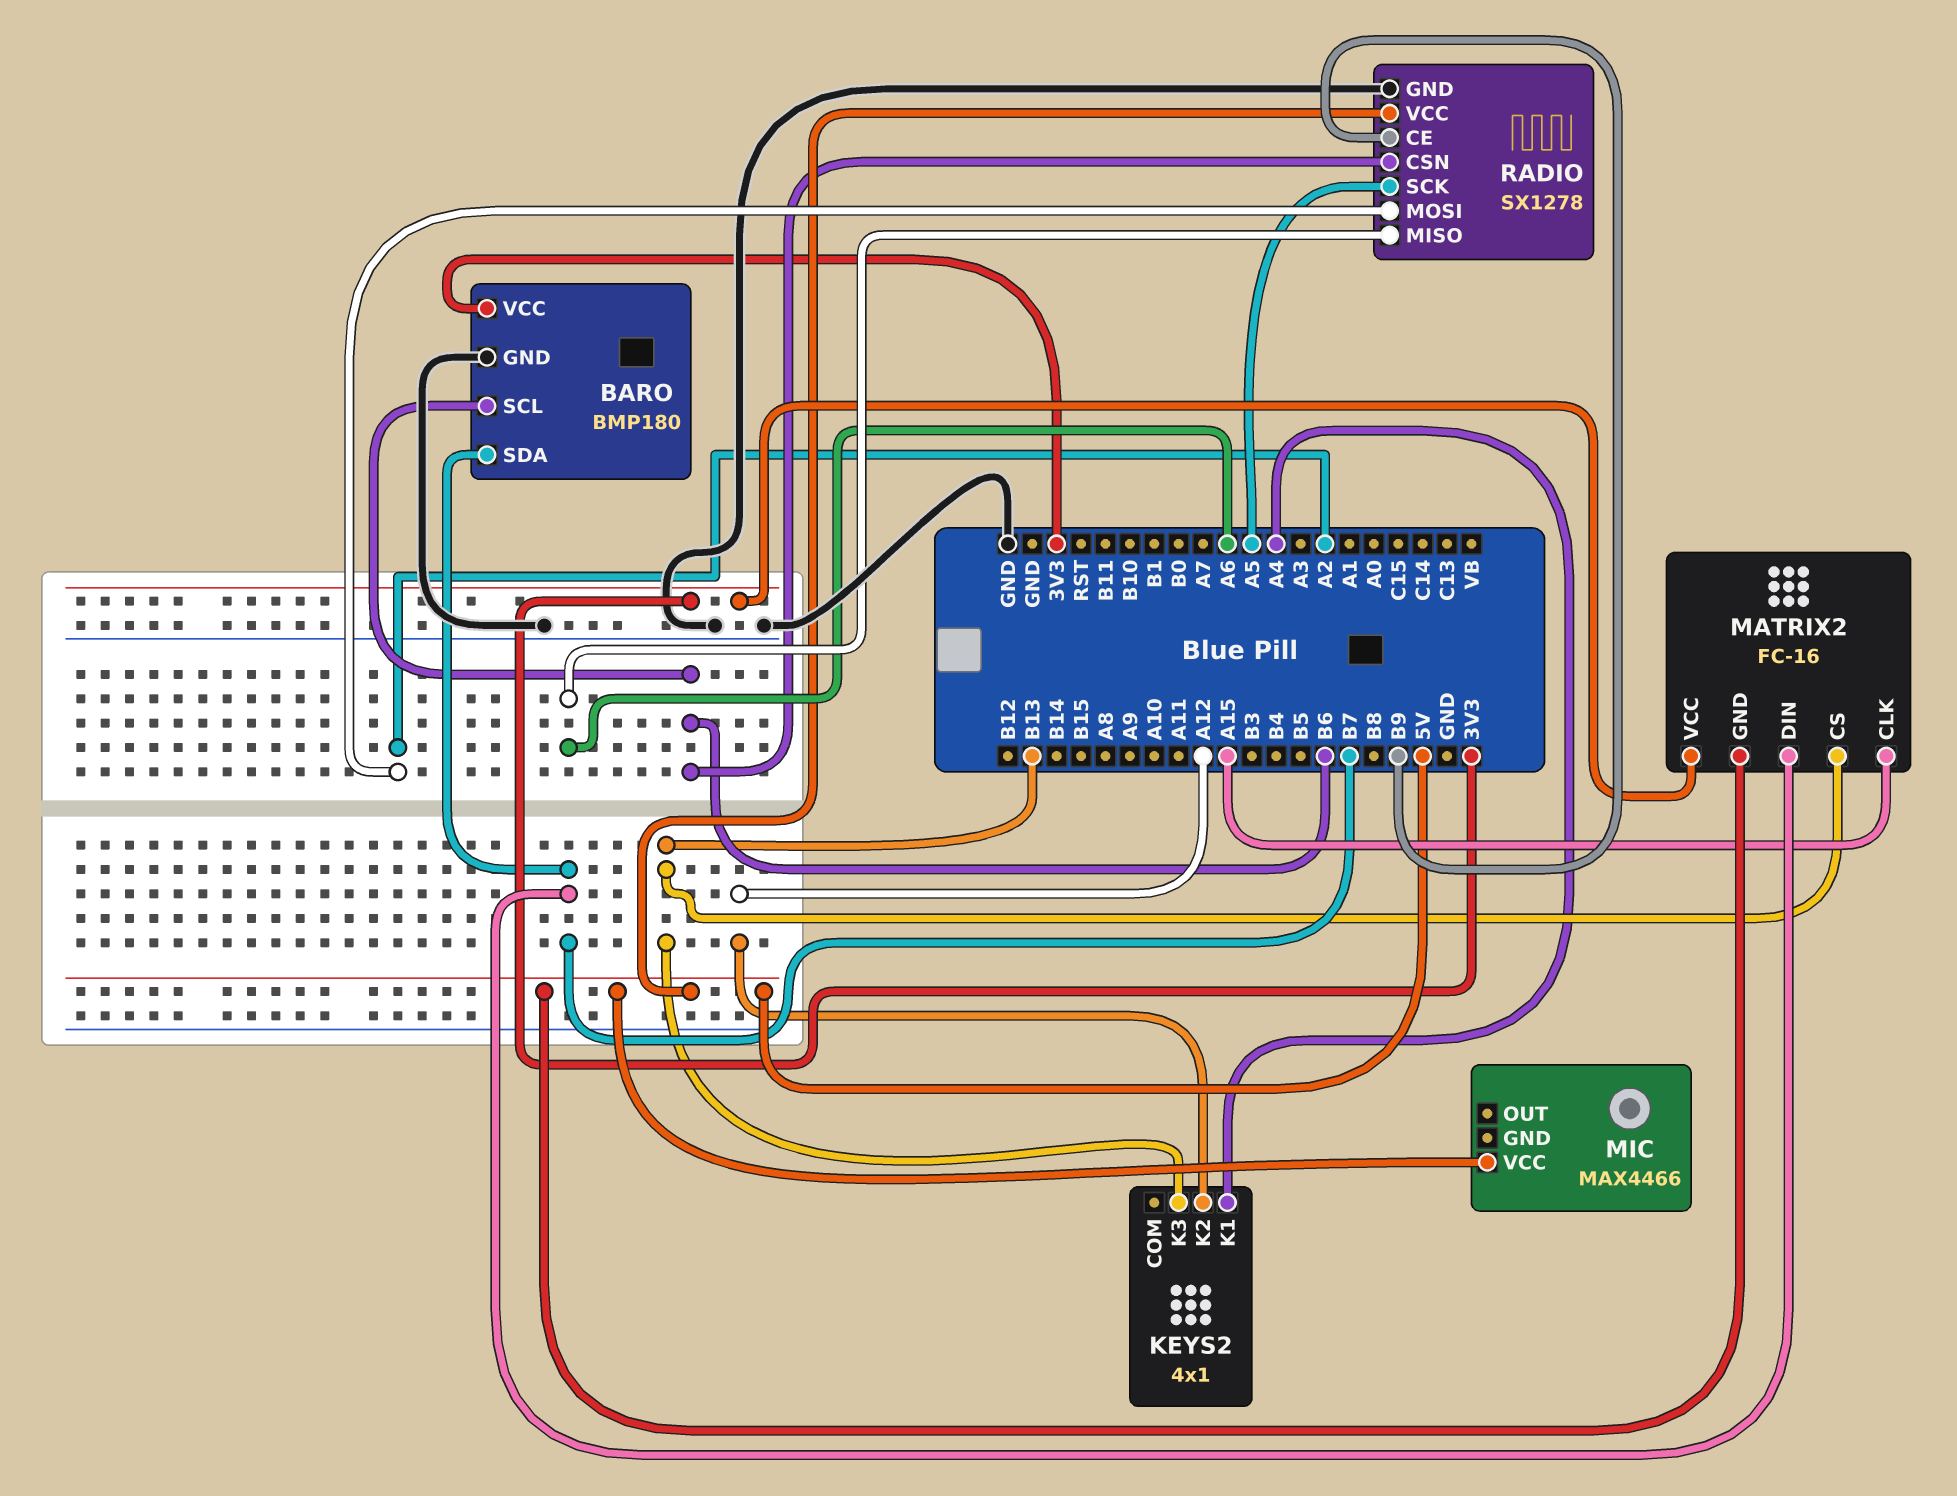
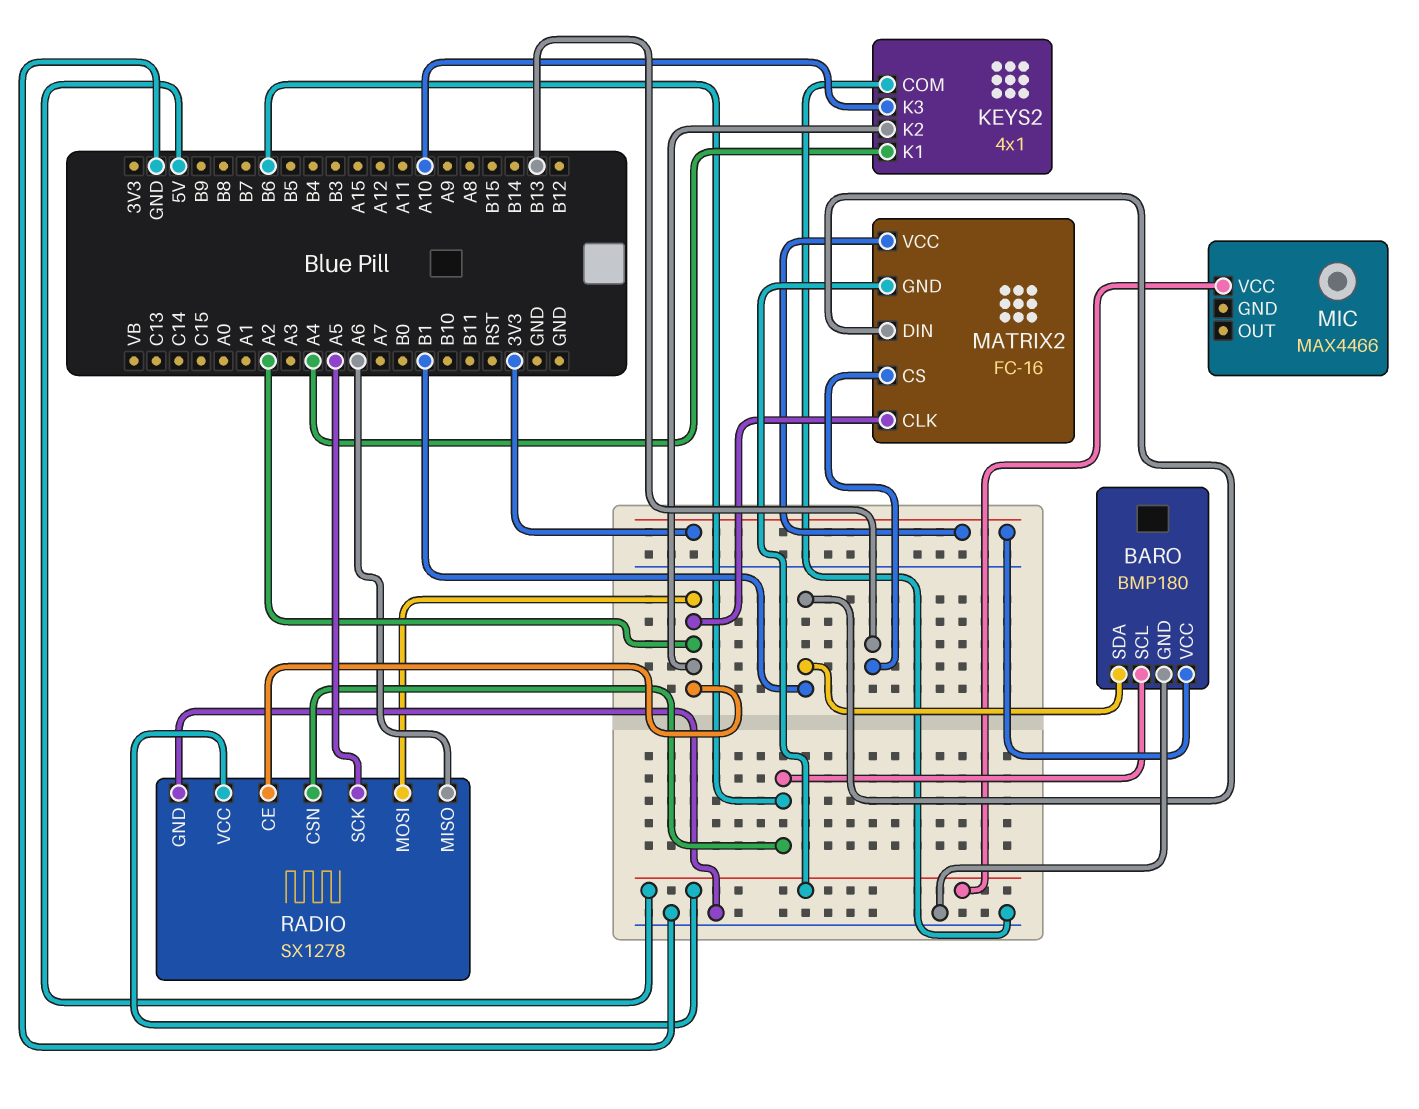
BARO pin SDA: B7 -> B1
KEYS2 pin COM: none -> GND
KEYS2 pin K2: A12 -> A2
KEYS2 pin K3: B13 -> A10
MATRIX2 pin CLK: A15 -> A2
MATRIX2 pin DIN: B7 -> B1
RADIO pin CE: B9 -> A2

